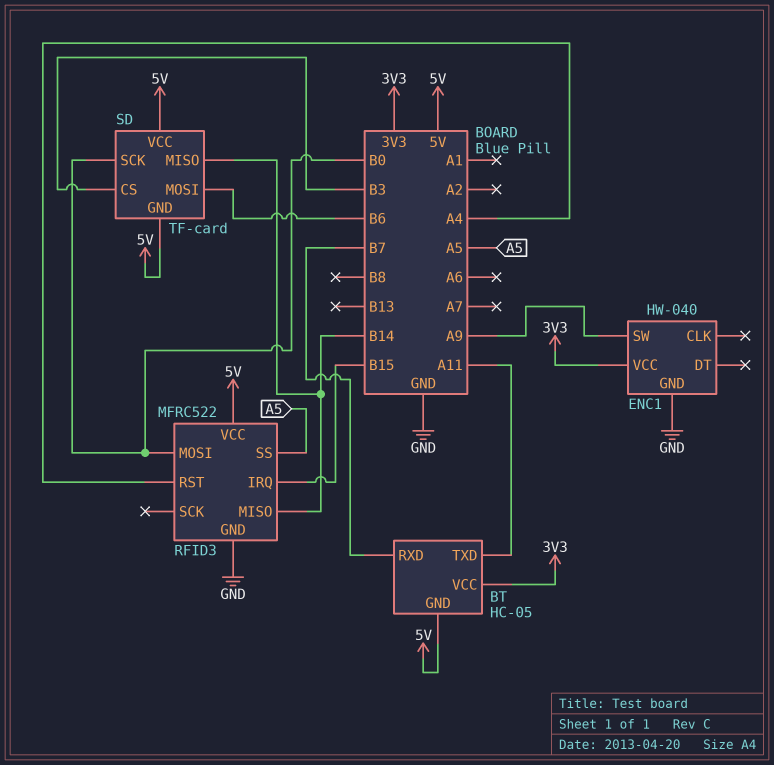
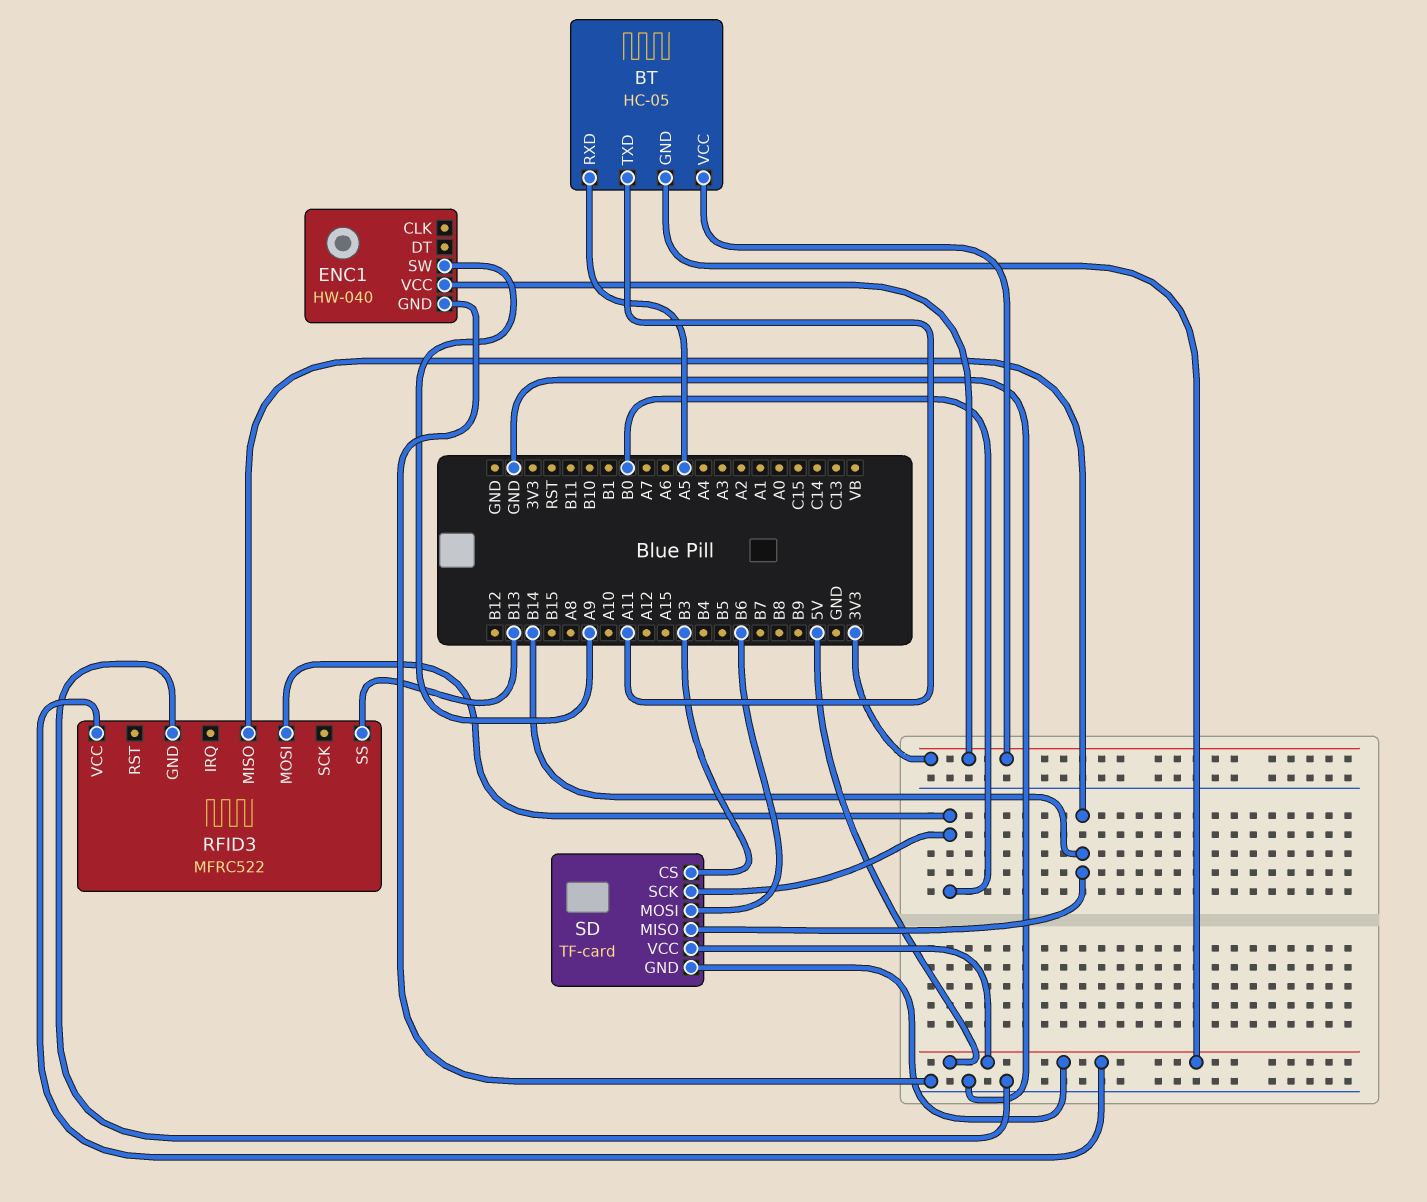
BT pin RXD: B7 -> A5
RFID3 pin IRQ: B15 -> none
RFID3 pin RST: A4 -> none
RFID3 pin SS: A5 -> B13

